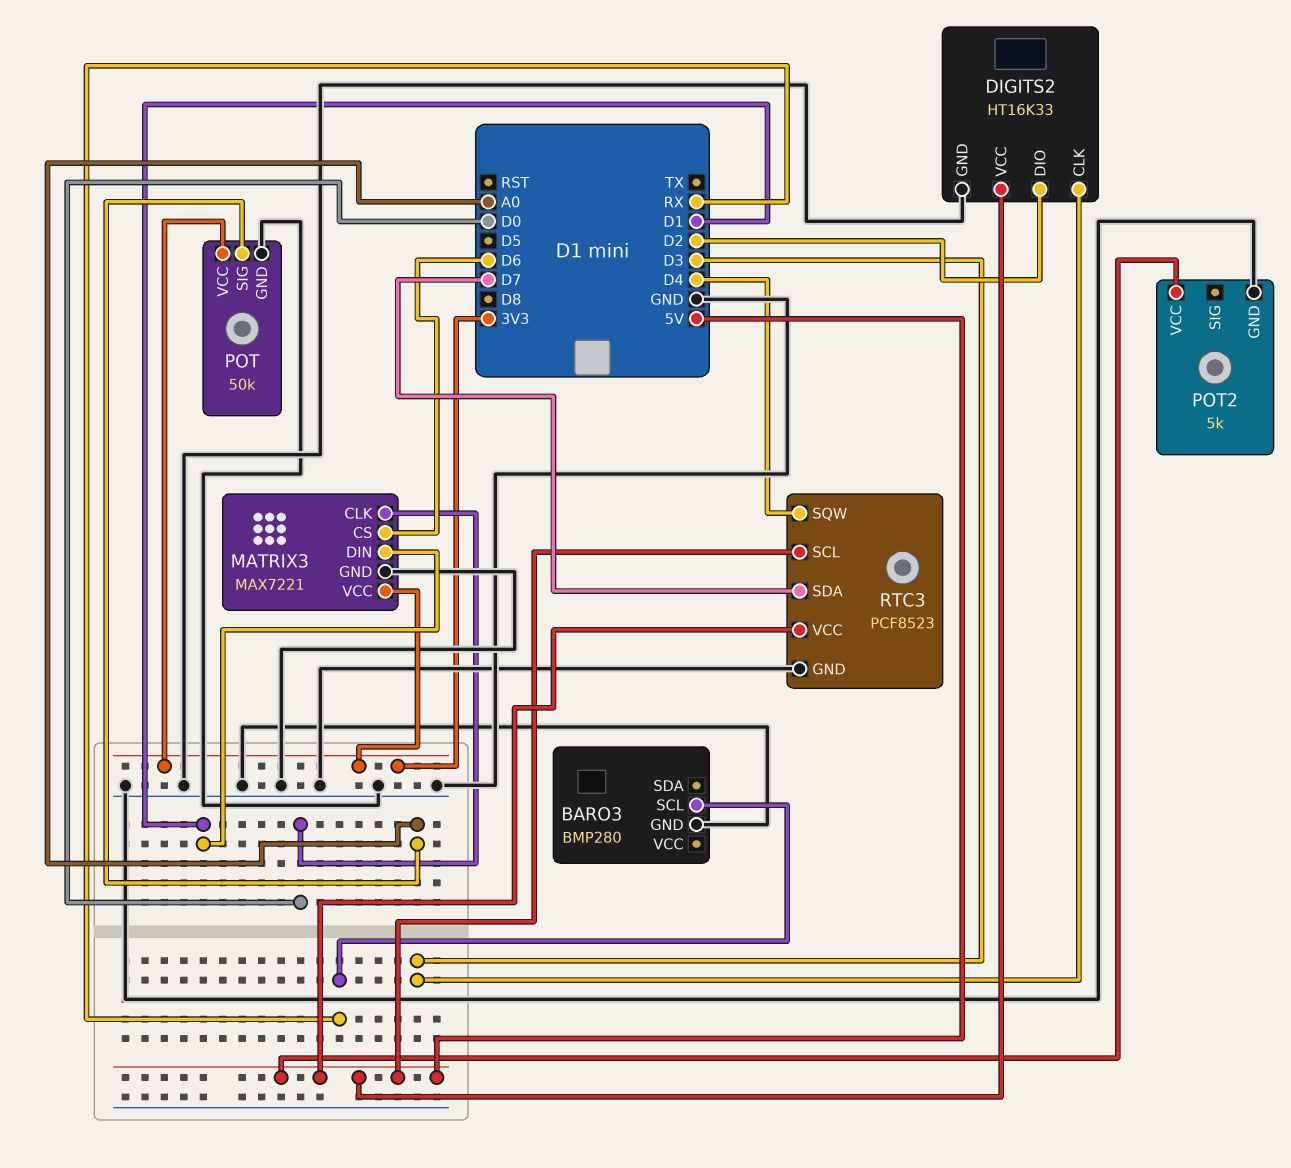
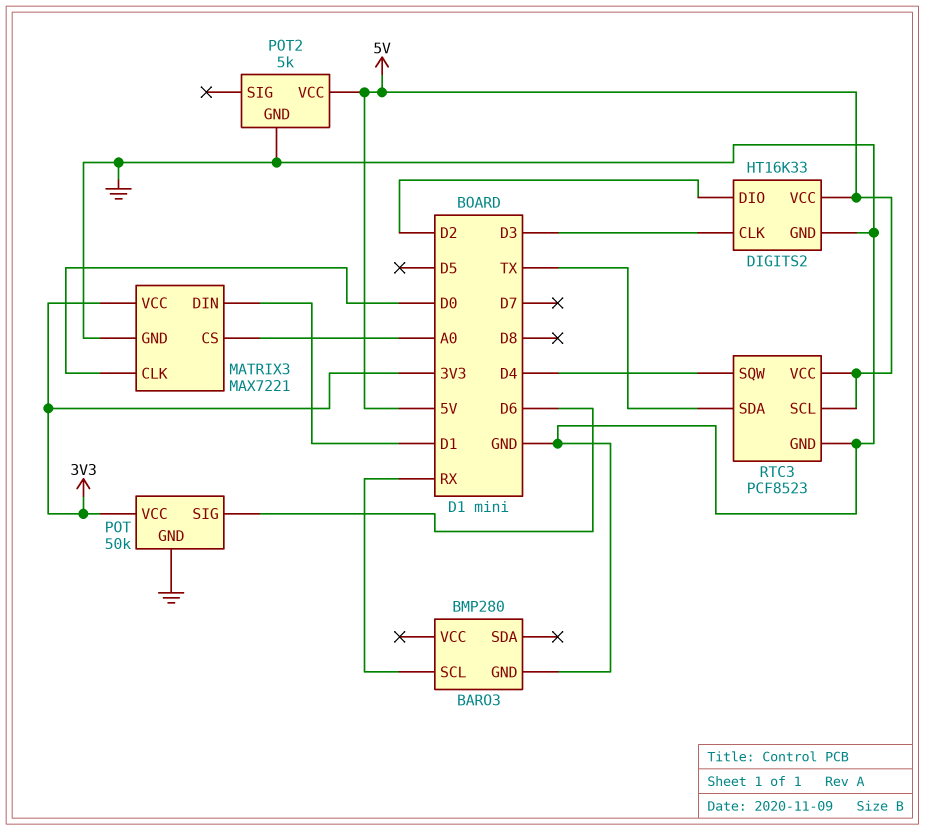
MATRIX3 pin CS: D6 -> A0
POT pin SIG: A0 -> D6
RTC3 pin SDA: D7 -> TX

